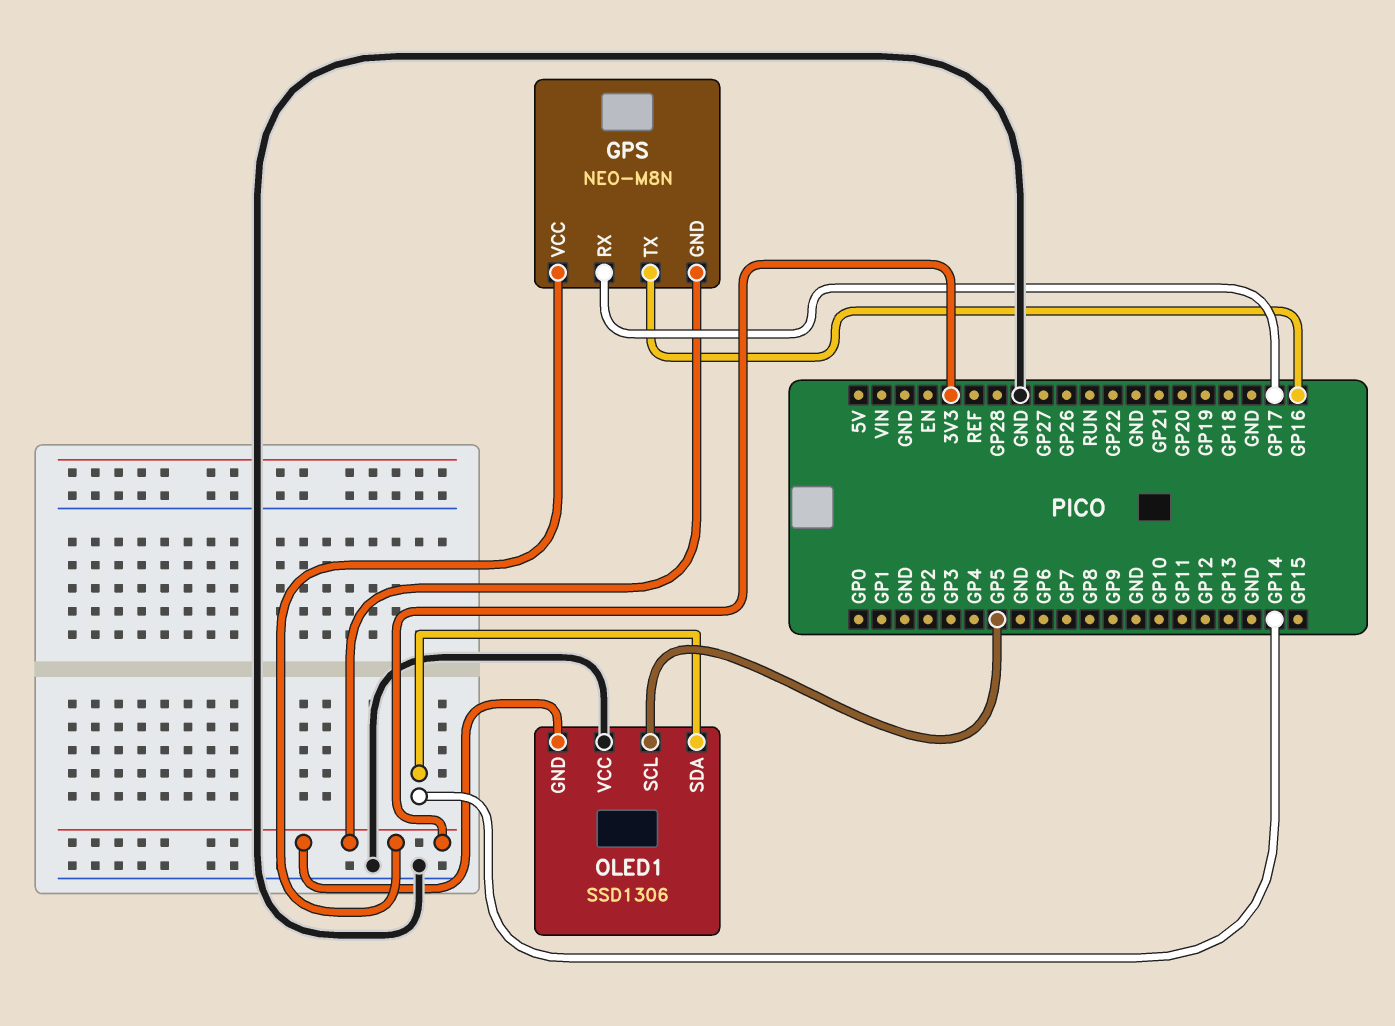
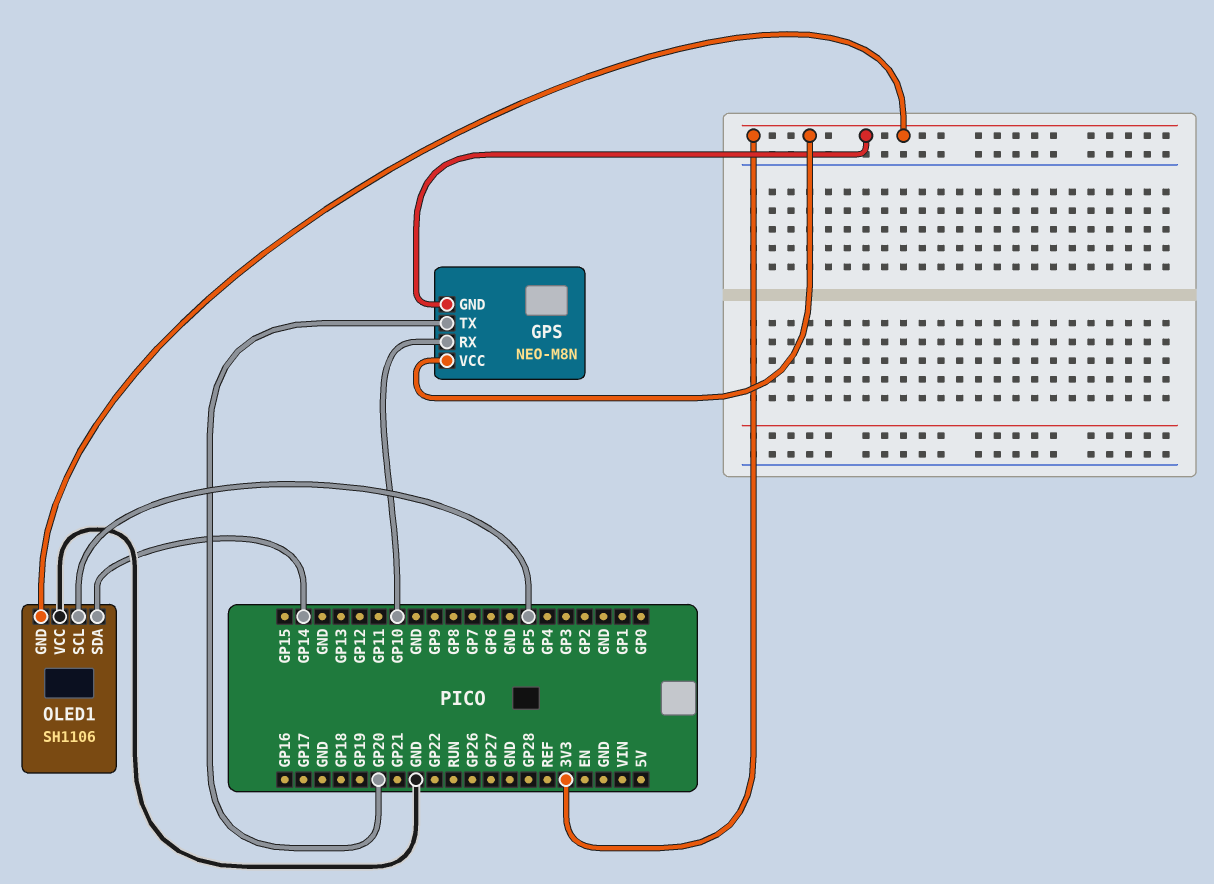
GPS pin RX: GP17 -> GP10
GPS pin TX: GP16 -> GP20
OLED1: SSD1306 -> SH1106

